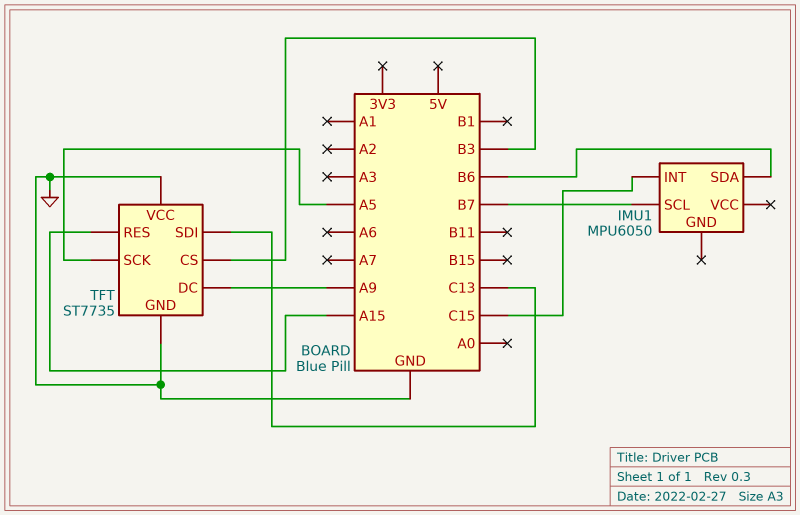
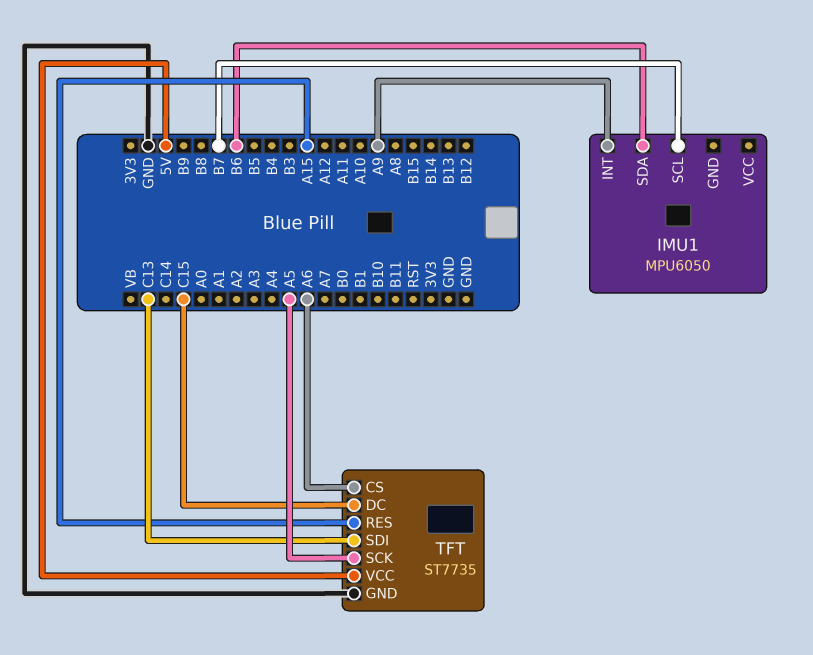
IMU1 pin INT: C15 -> A9
TFT pin CS: B3 -> A6
TFT pin DC: A9 -> C15
TFT pin VCC: GND -> 5V

